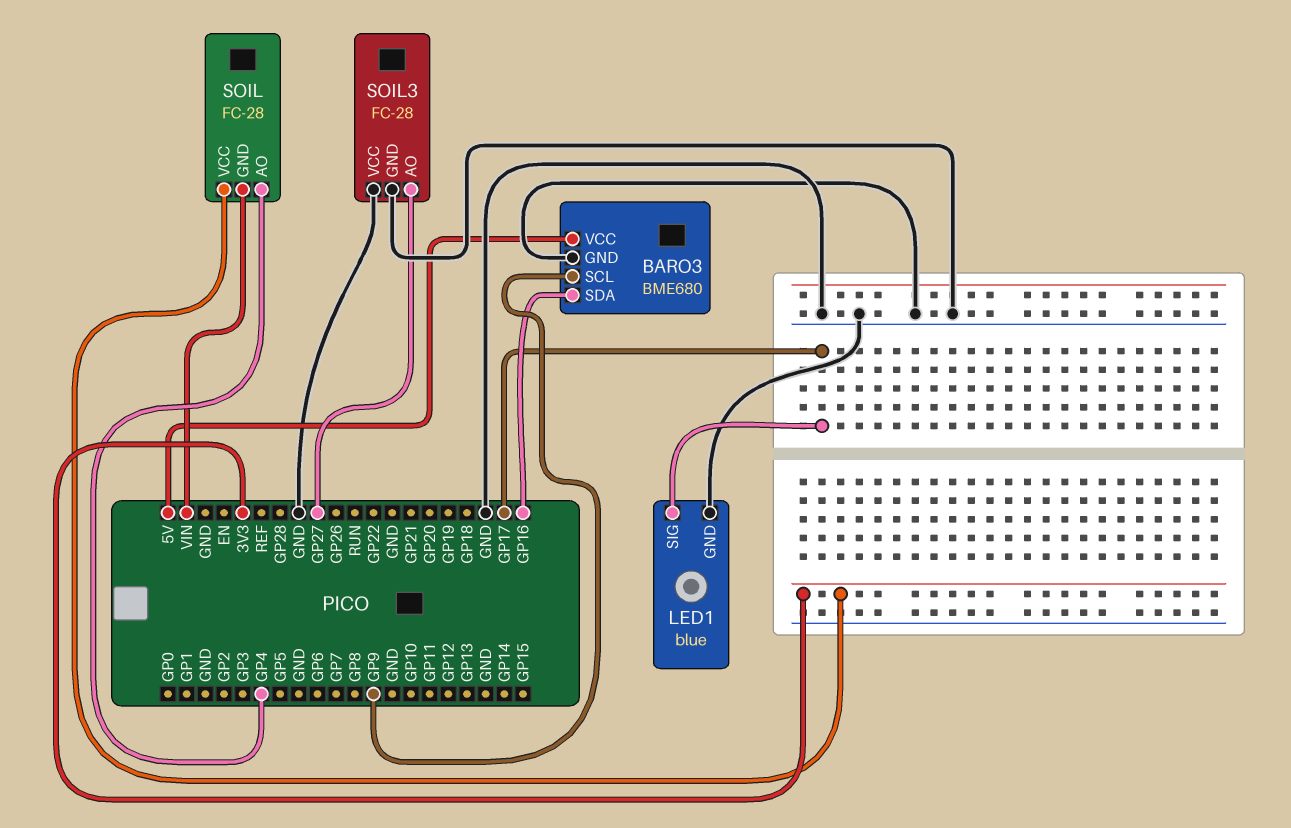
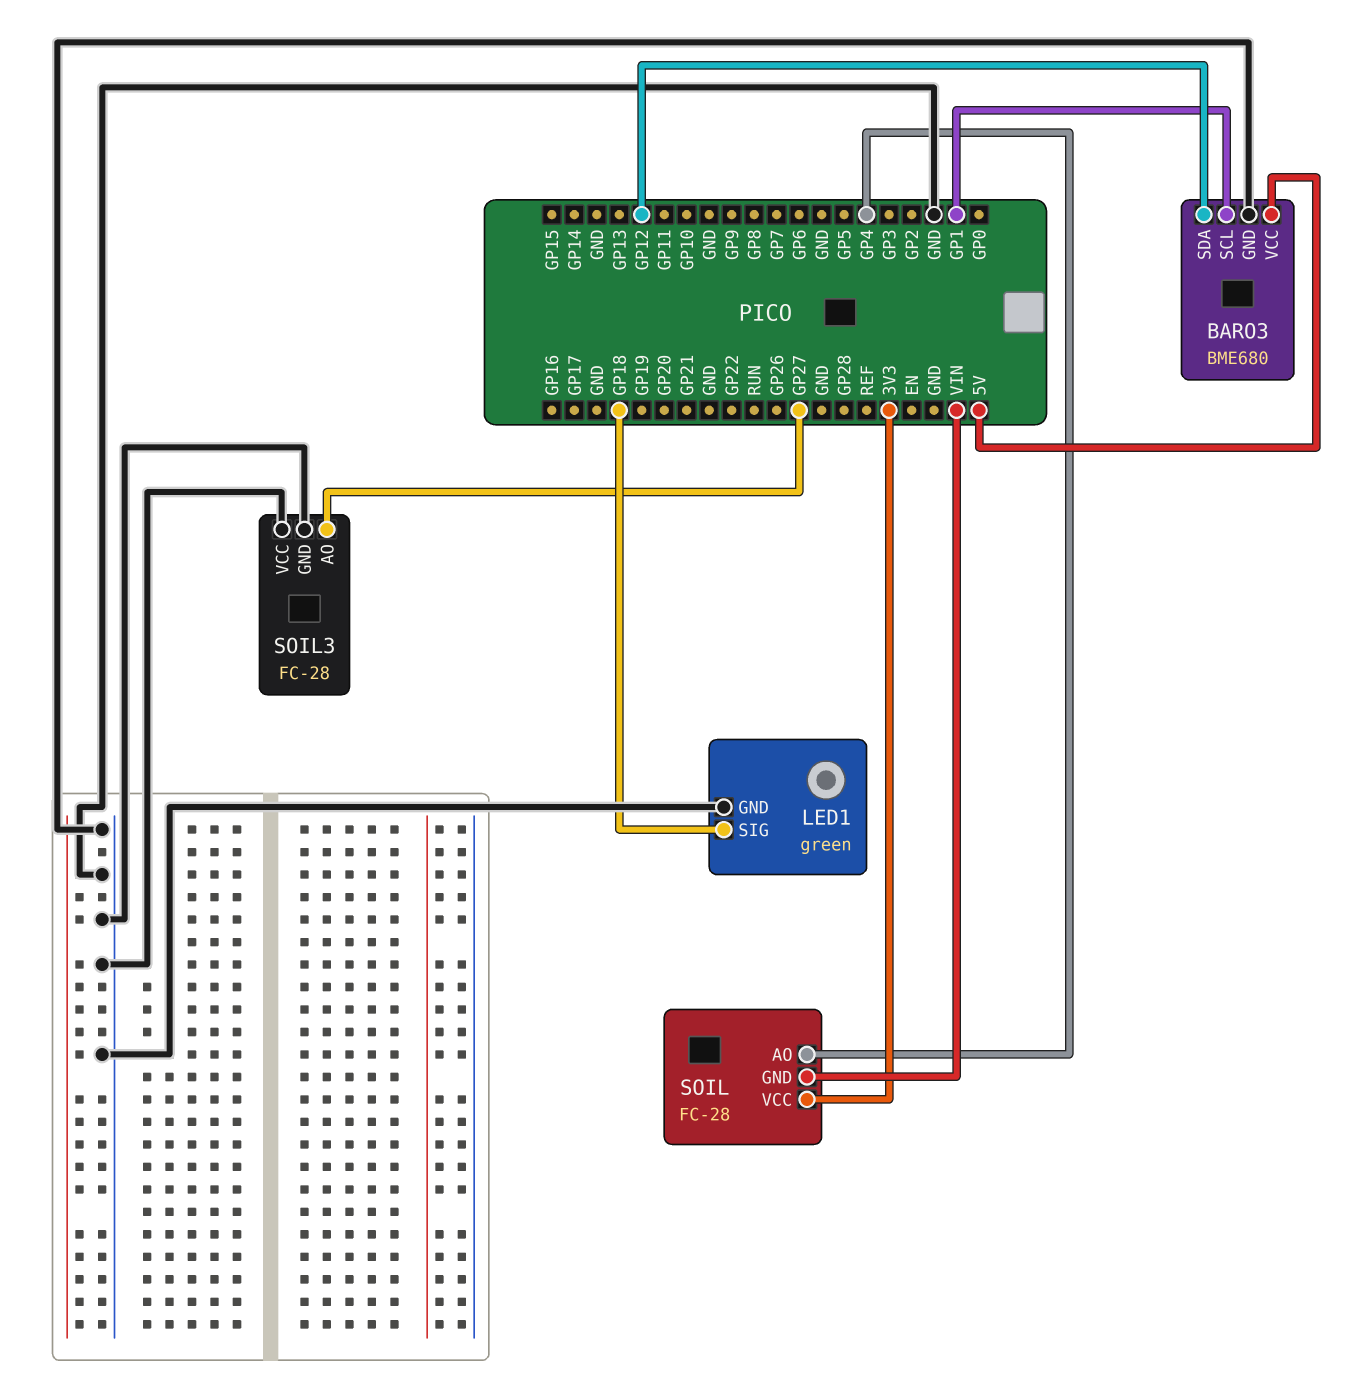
BARO3 pin SCL: GP9 -> GP1
BARO3 pin SDA: GP16 -> GP12
LED1: blue -> green
LED1 pin SIG: GP17 -> GP18

